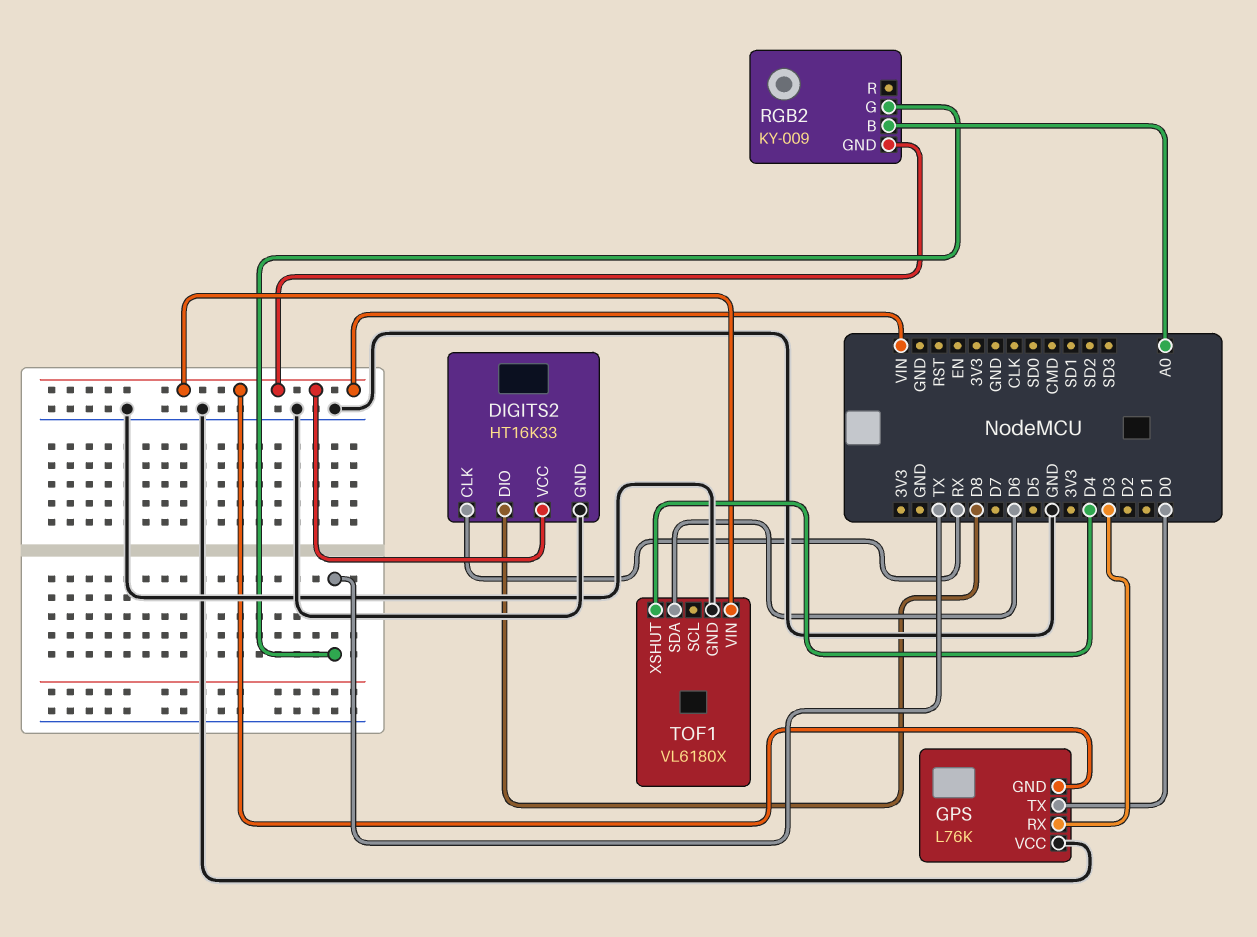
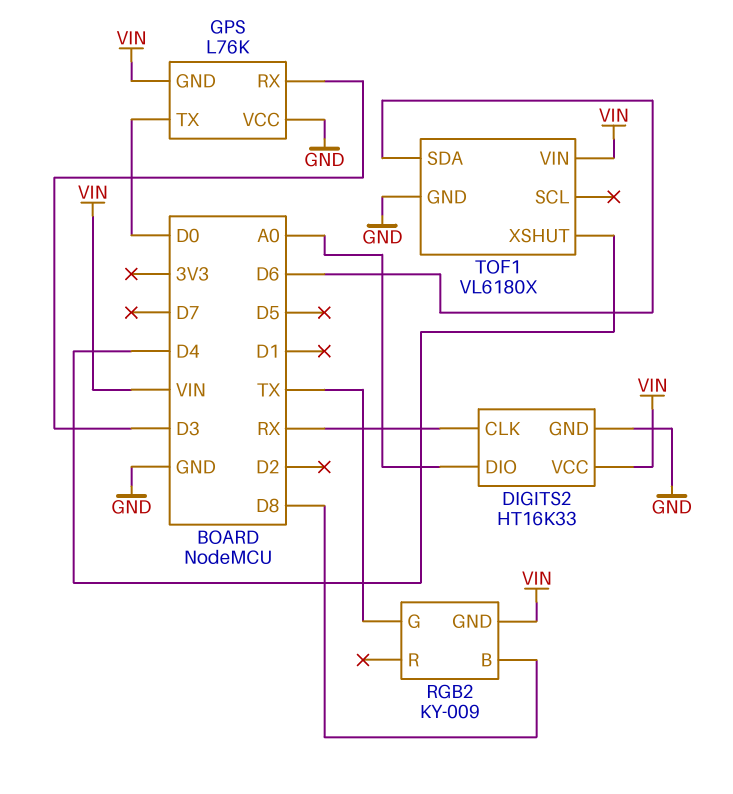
DIGITS2 pin DIO: D8 -> A0
RGB2 pin B: A0 -> D8

